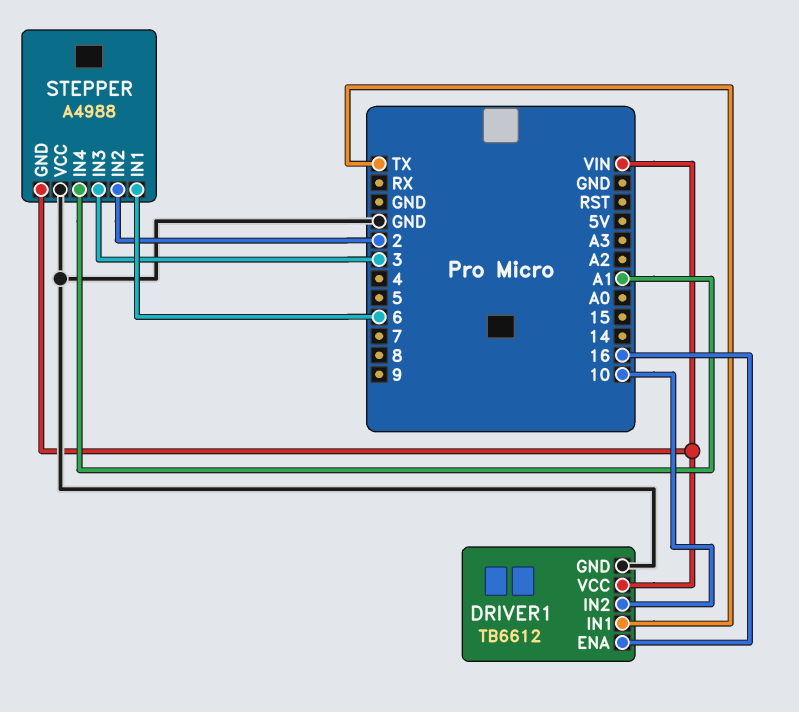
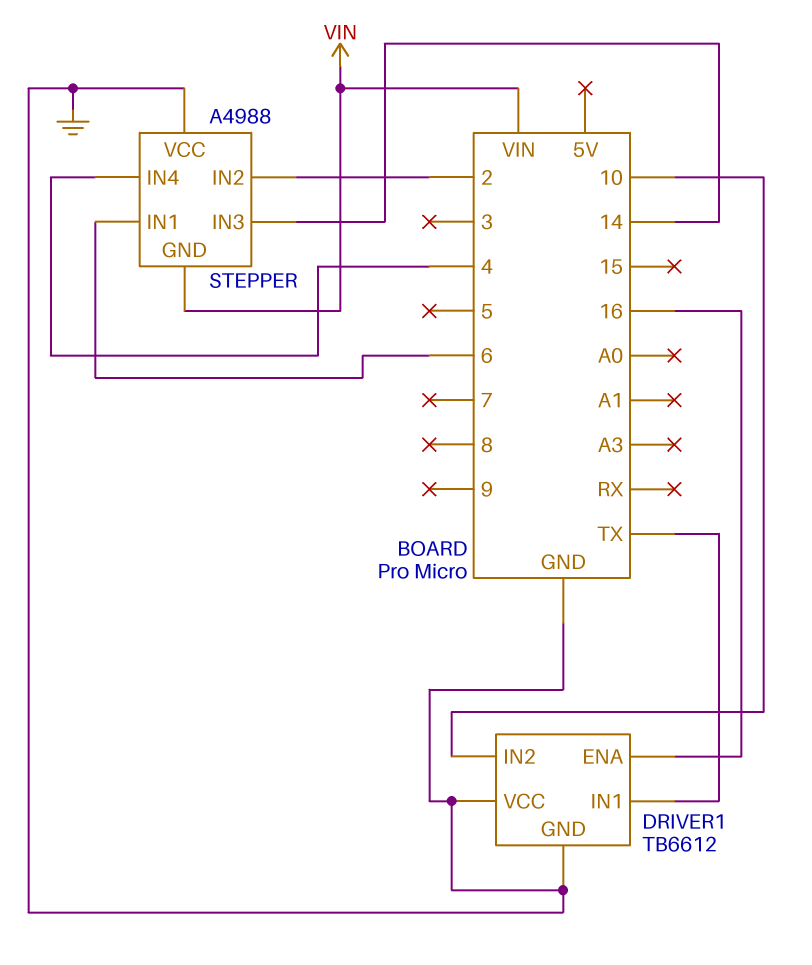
DRIVER1 pin VCC: VIN -> GND
STEPPER pin IN3: 3 -> 14
STEPPER pin IN4: A1 -> 4

